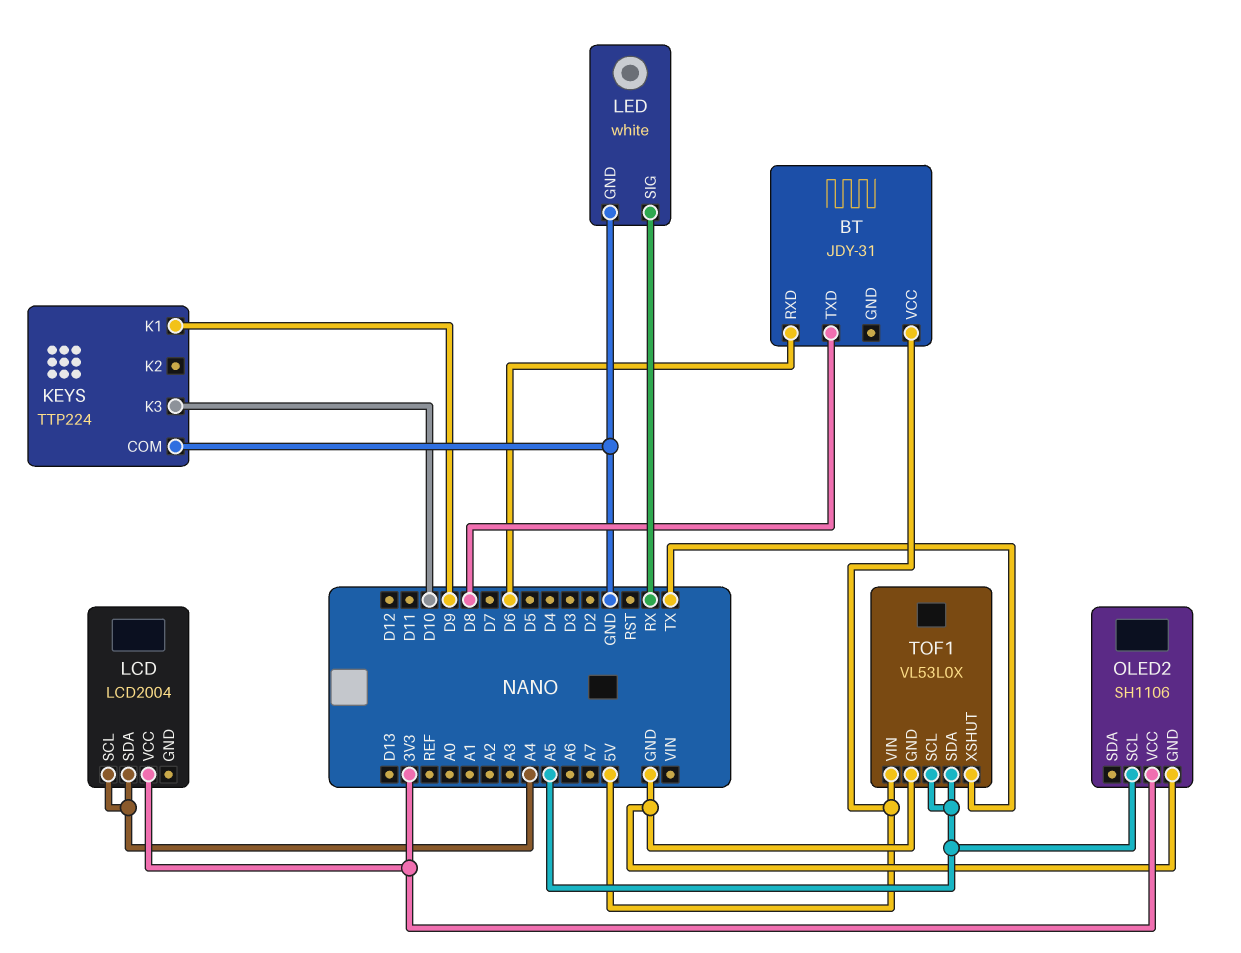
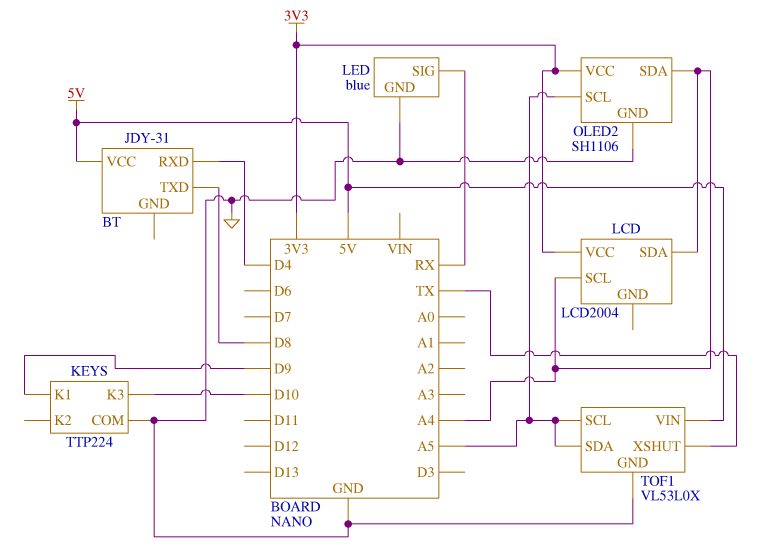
BT pin RXD: D6 -> D4
LED: white -> blue
OLED2 pin SDA: none -> A4

